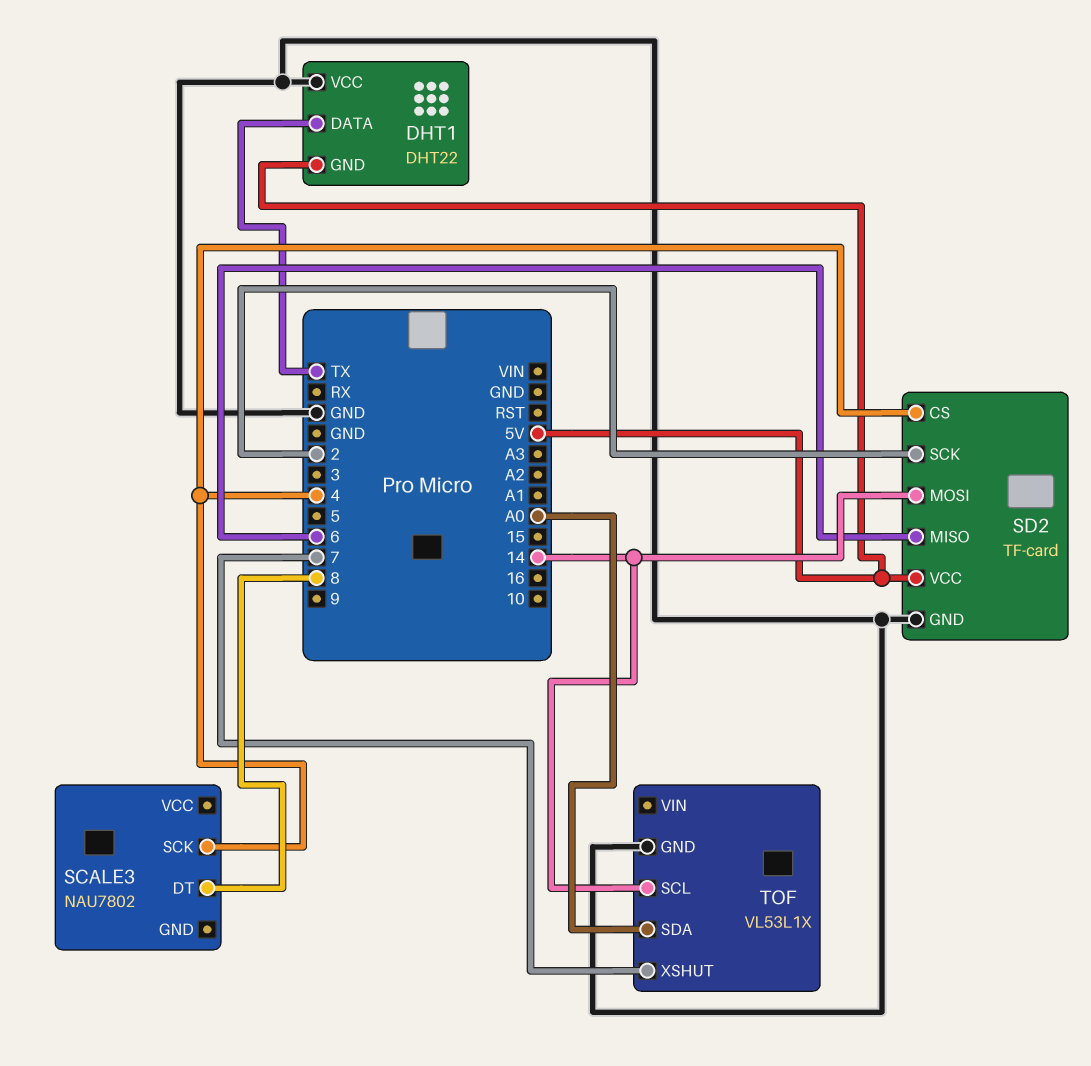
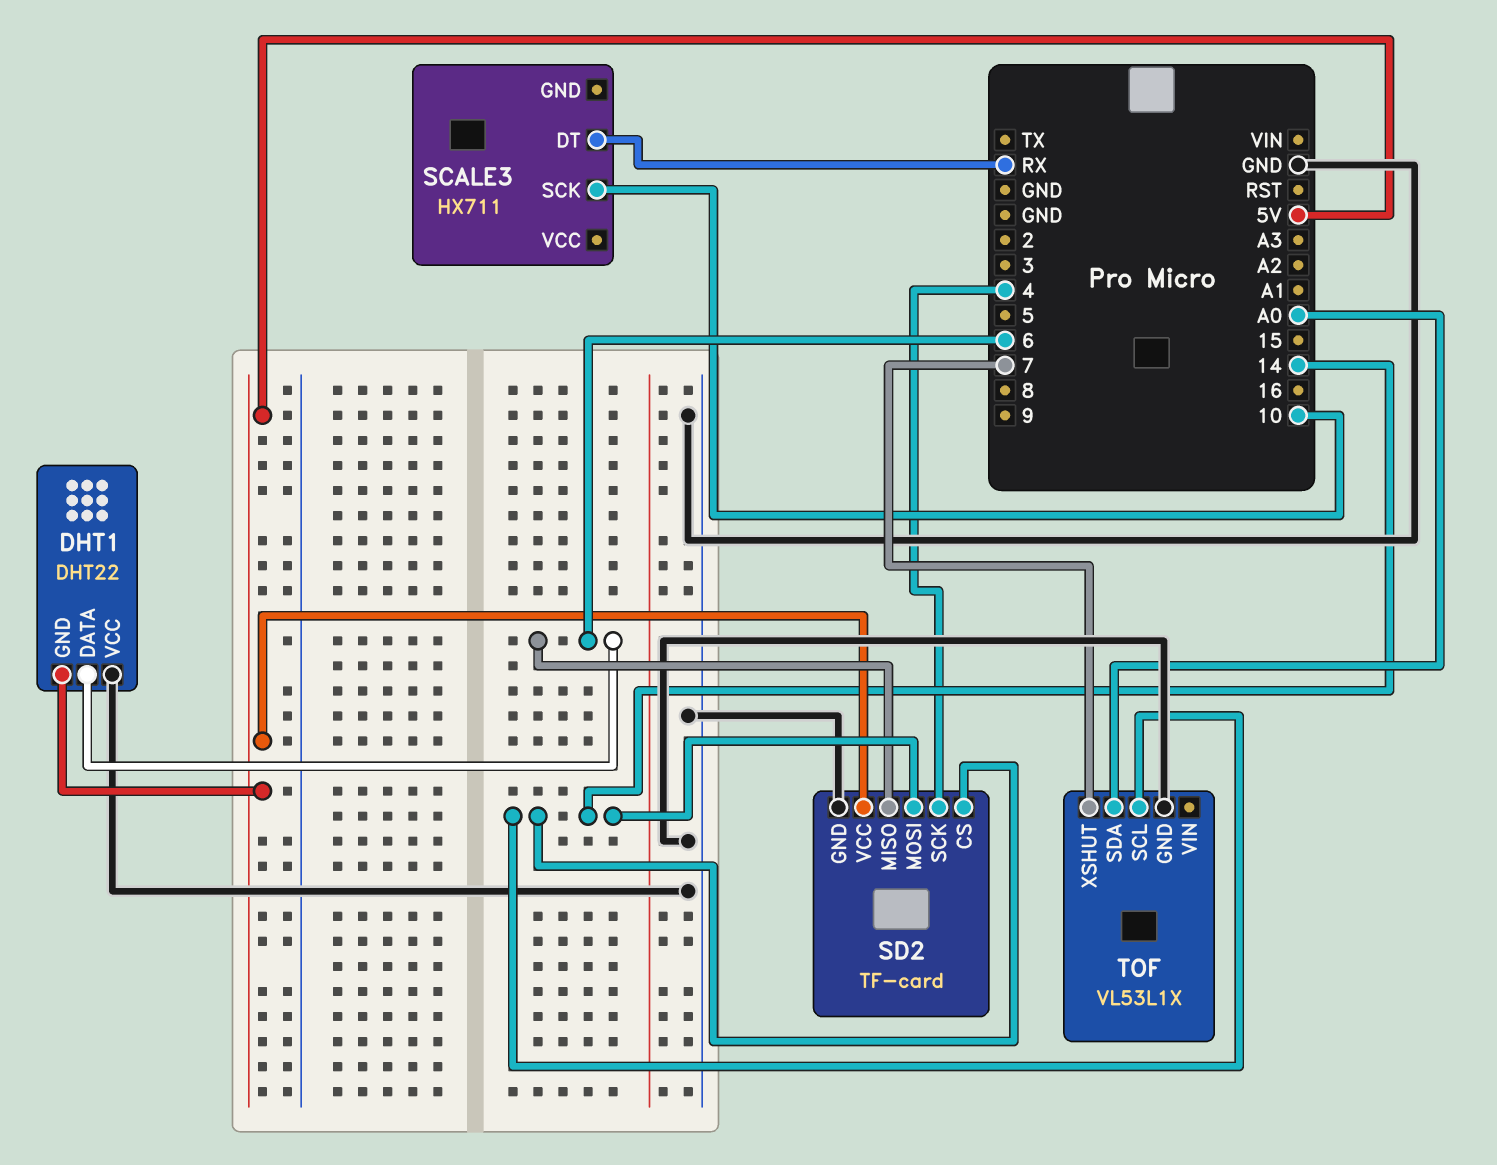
DHT1 pin DATA: TX -> 6
SCALE3: NAU7802 -> HX711
SCALE3 pin DT: 8 -> RX
SCALE3 pin SCK: 4 -> 10
SD2 pin CS: 4 -> 14
SD2 pin SCK: 2 -> 4

